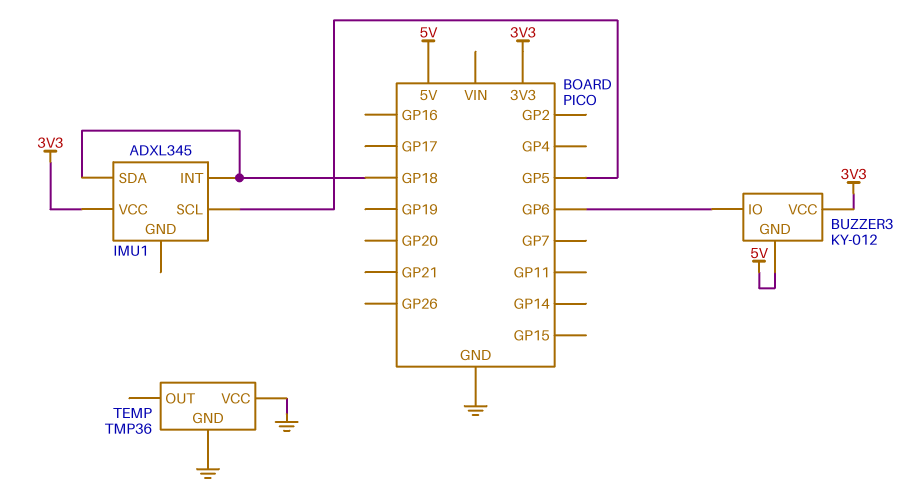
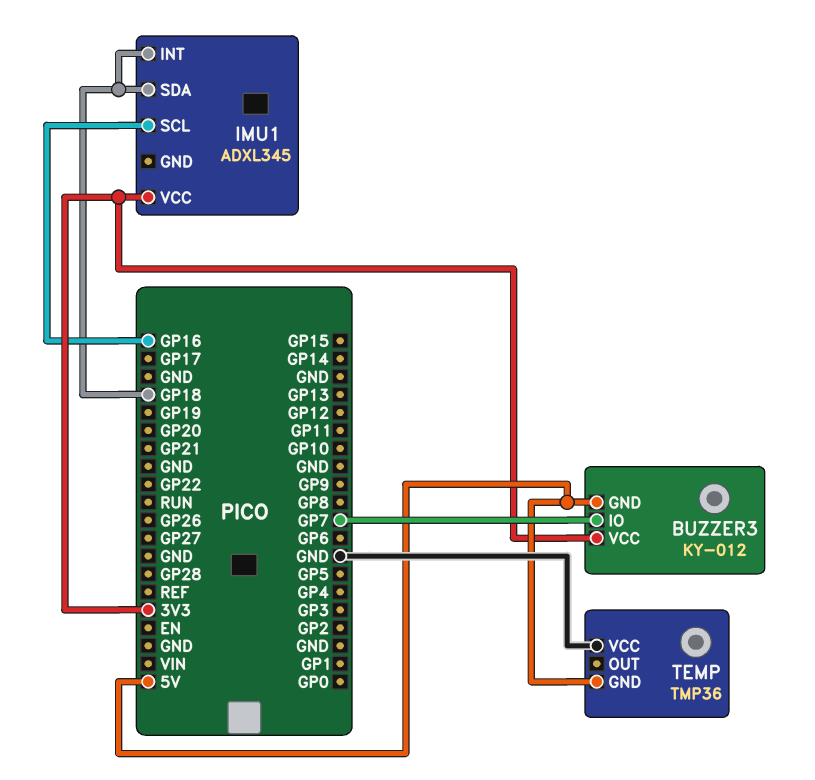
BUZZER3 pin IO: GP6 -> GP7
IMU1 pin SCL: GP5 -> GP16
TEMP pin GND: GND -> 5V

